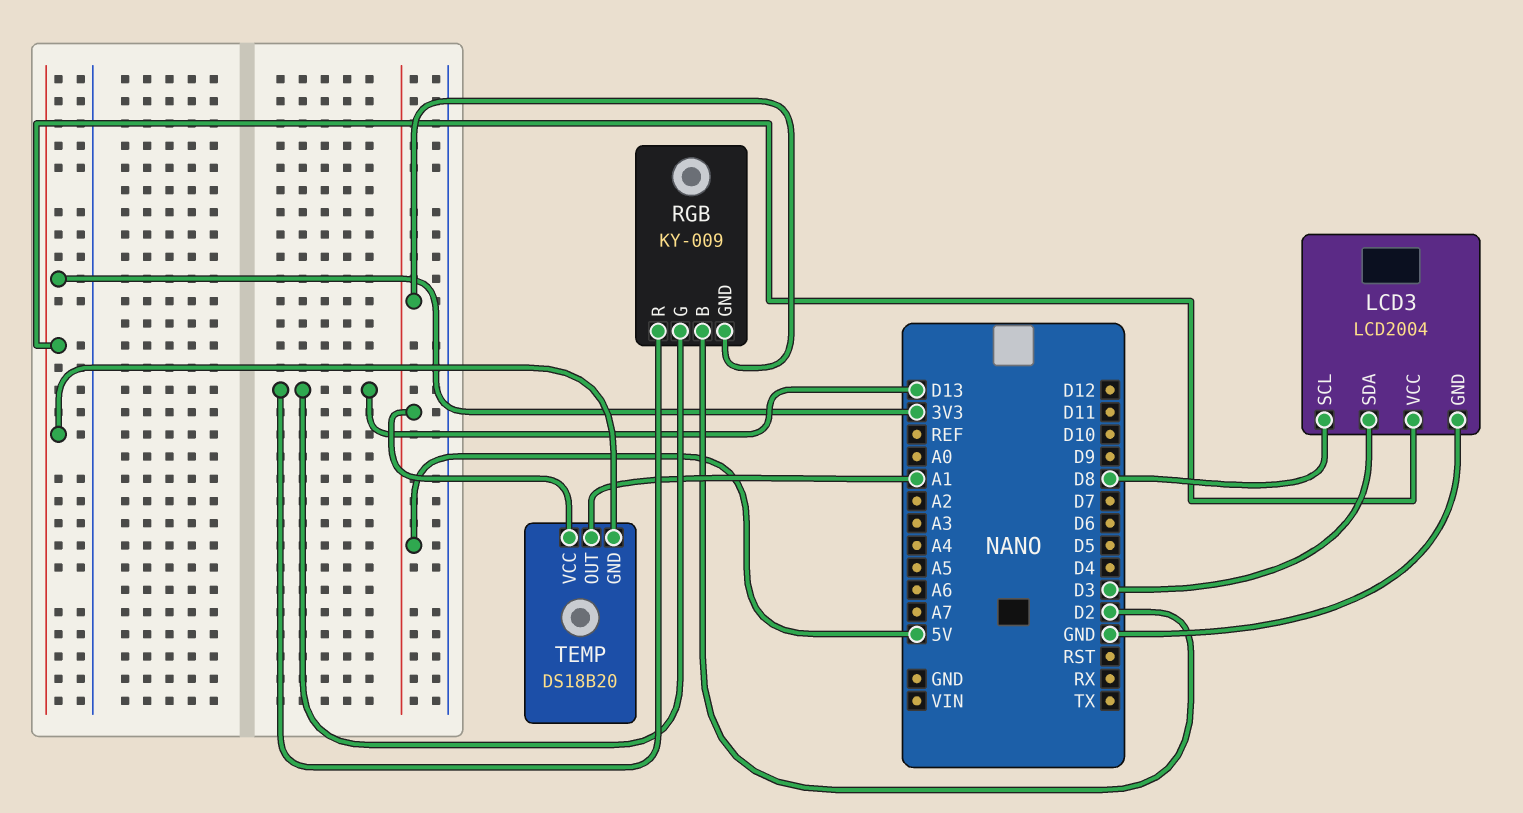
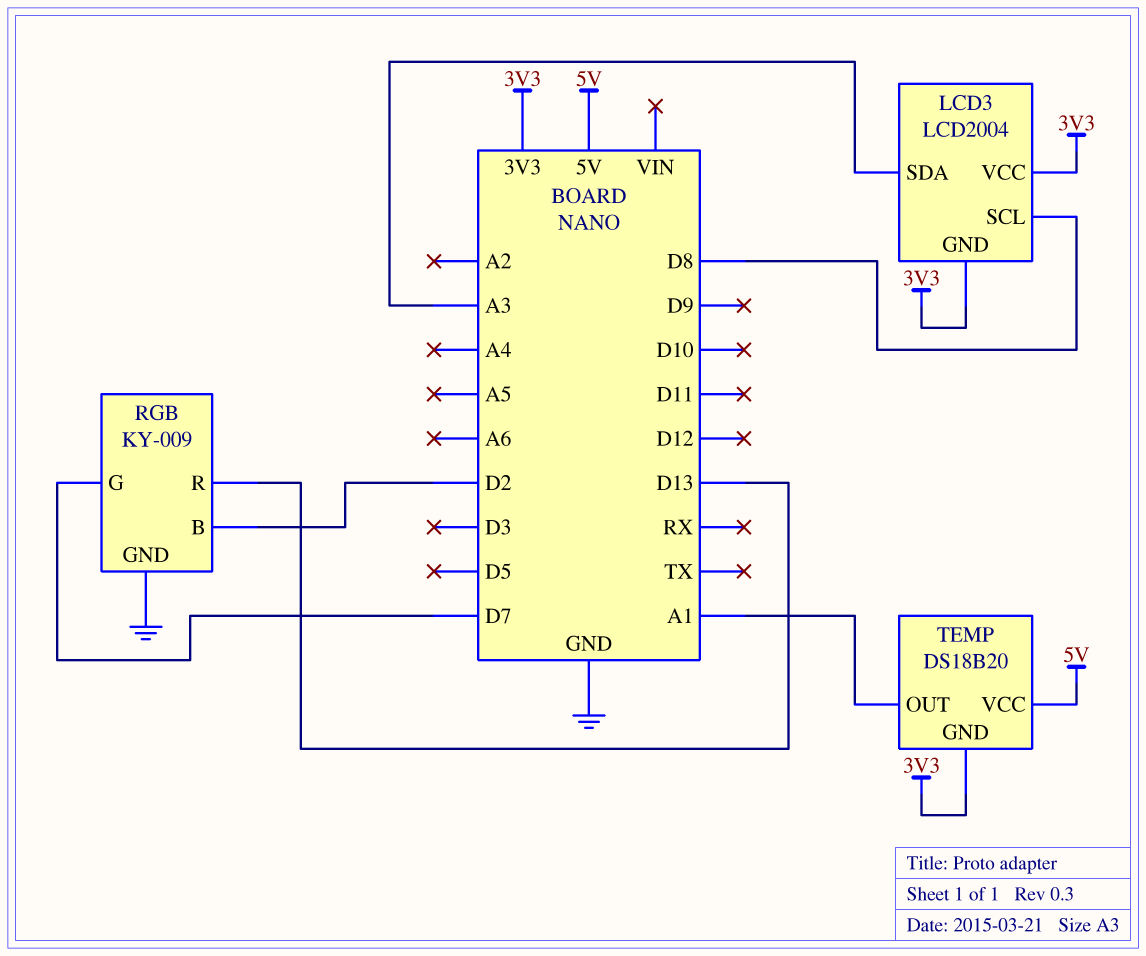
LCD3 pin GND: GND -> 3V3
LCD3 pin SDA: D3 -> A3
RGB pin G: D13 -> D7
RGB pin GND: 5V -> GND

